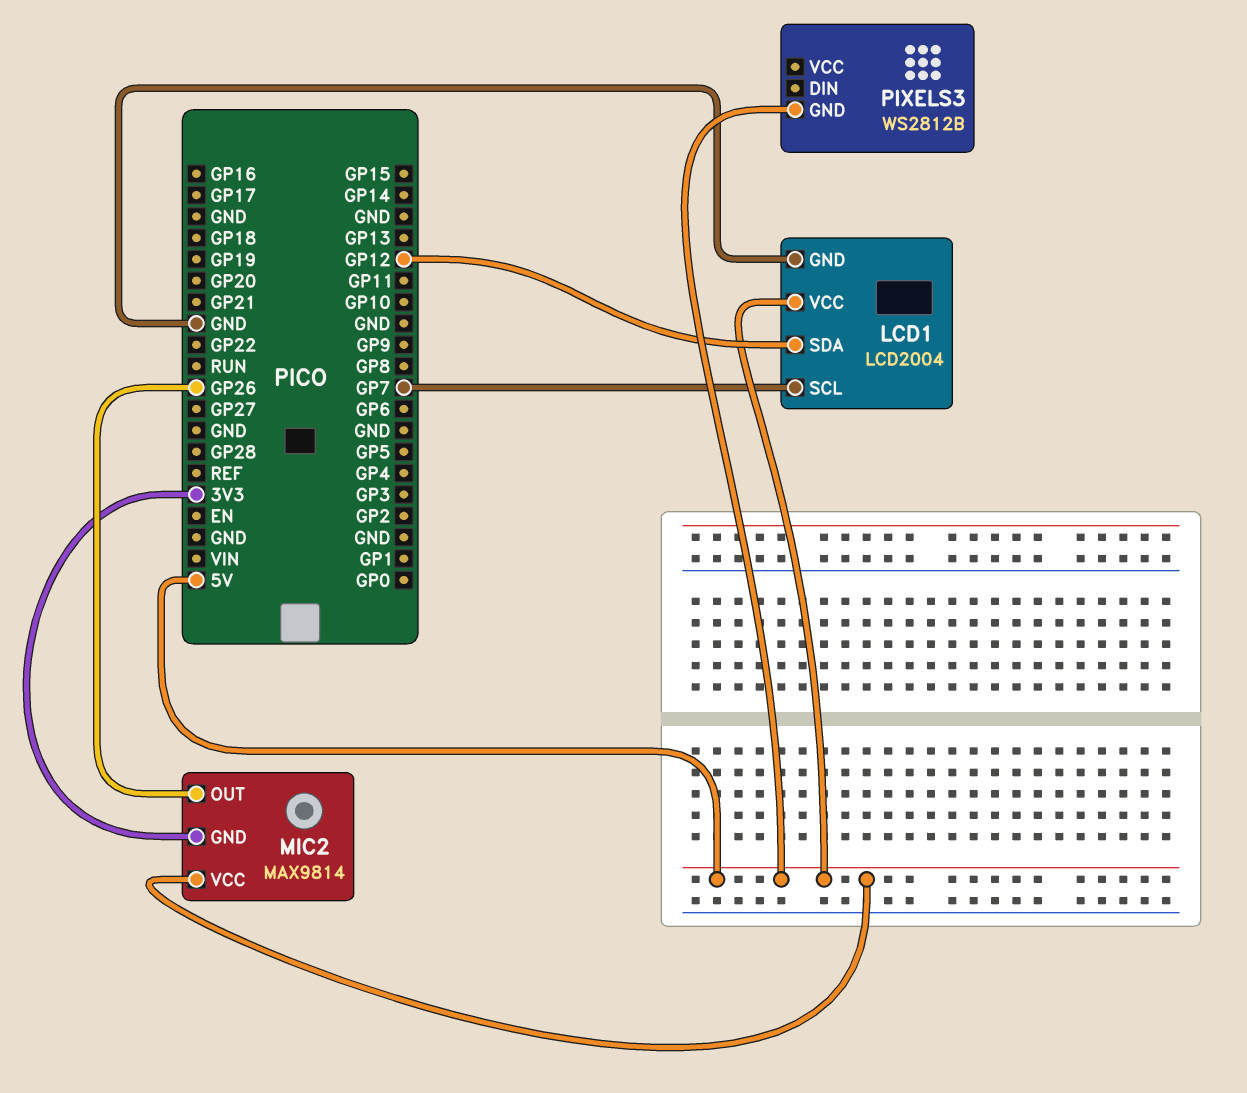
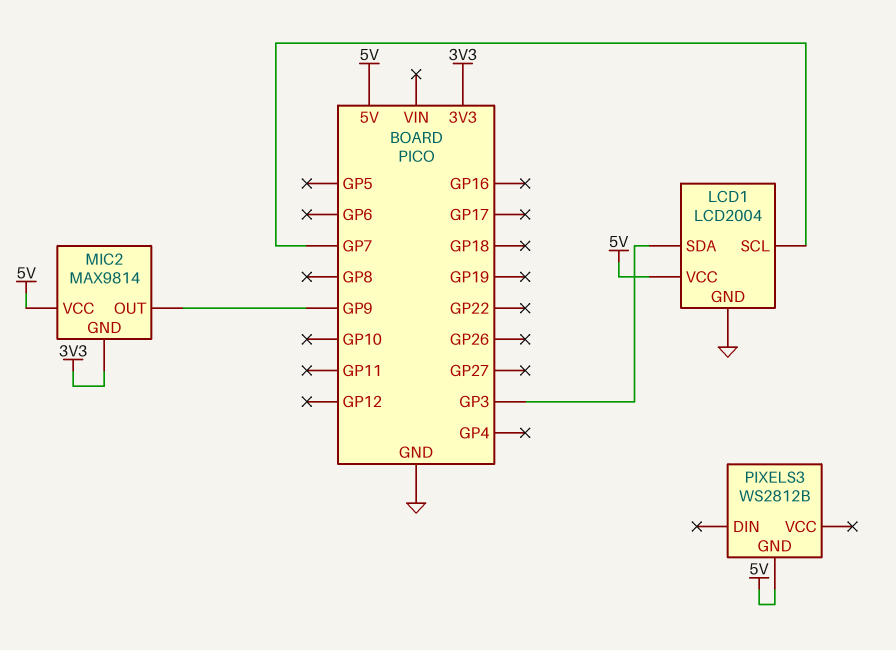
LCD1 pin SDA: GP12 -> GP3
MIC2 pin OUT: GP26 -> GP9

